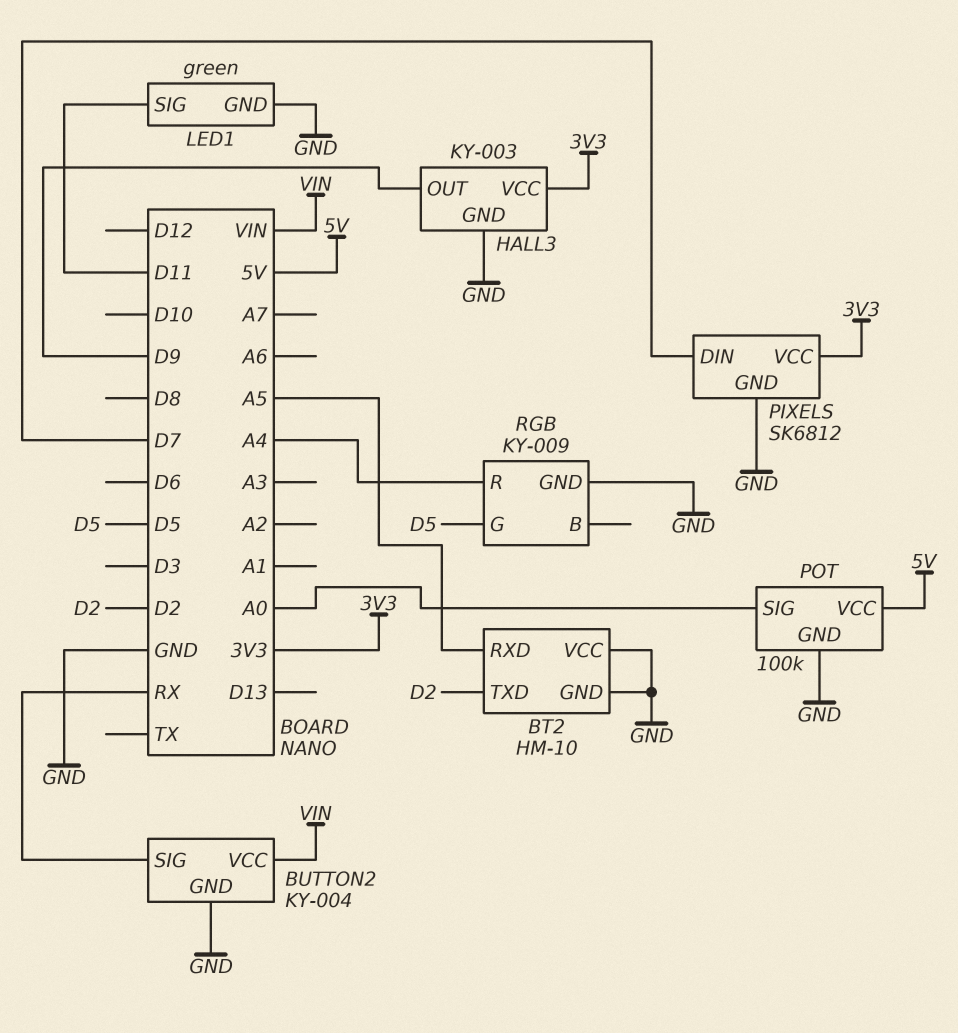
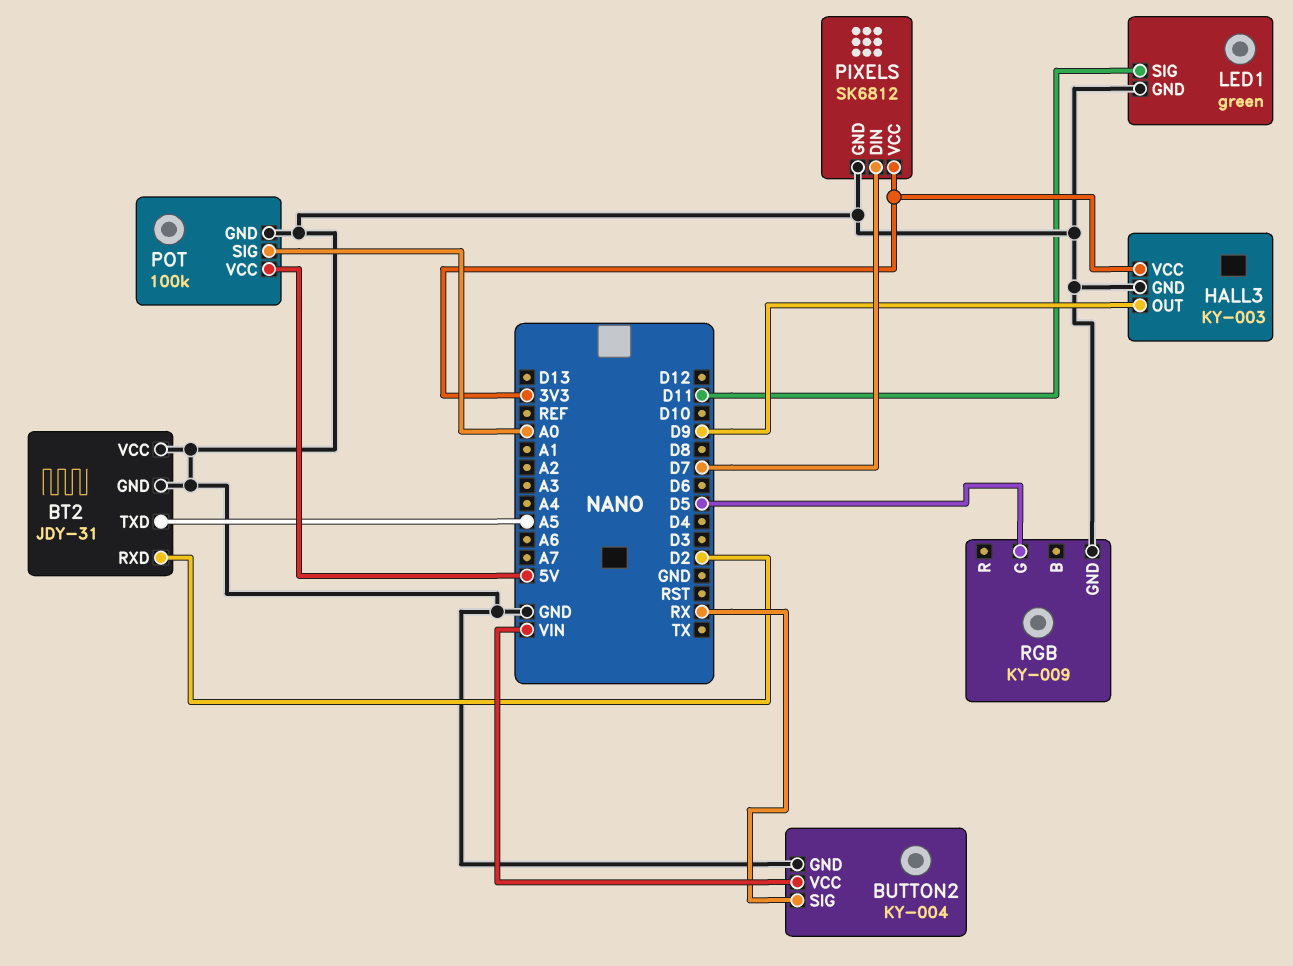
BT2: HM-10 -> JDY-31
BT2 pin RXD: A5 -> D2
BT2 pin TXD: D2 -> A5
RGB pin R: A4 -> none

